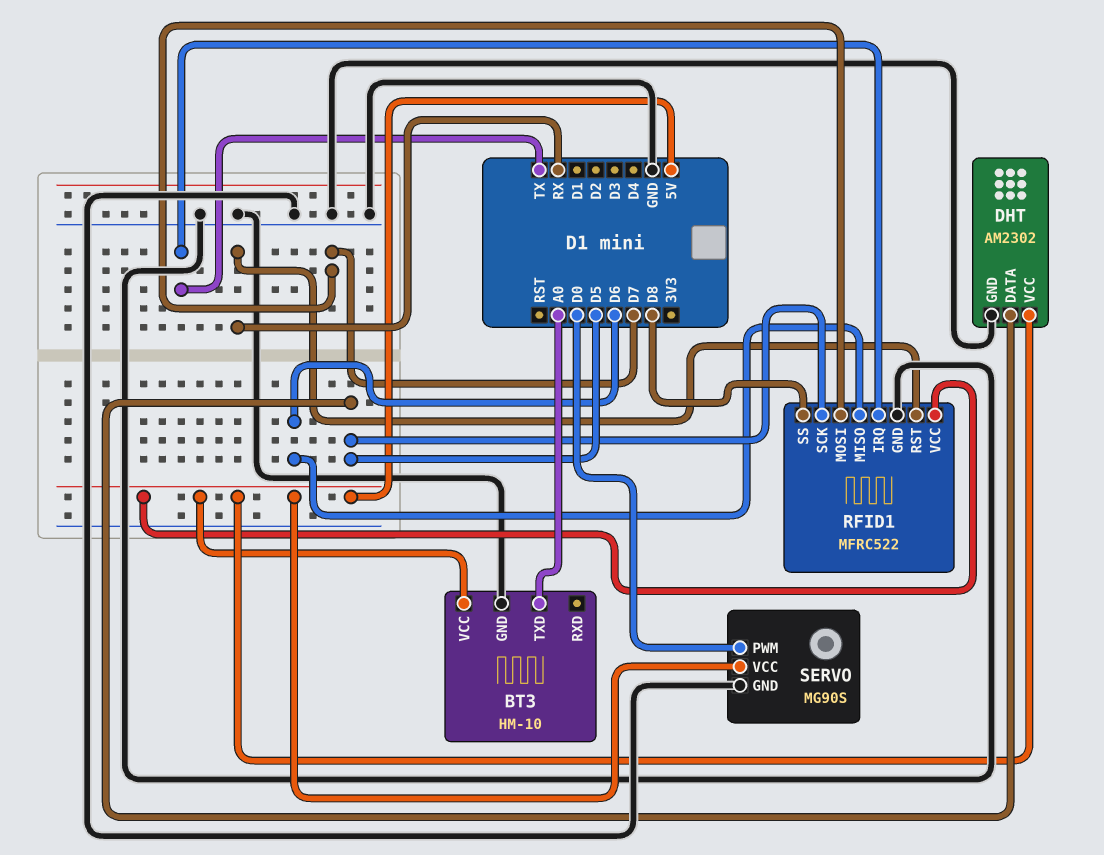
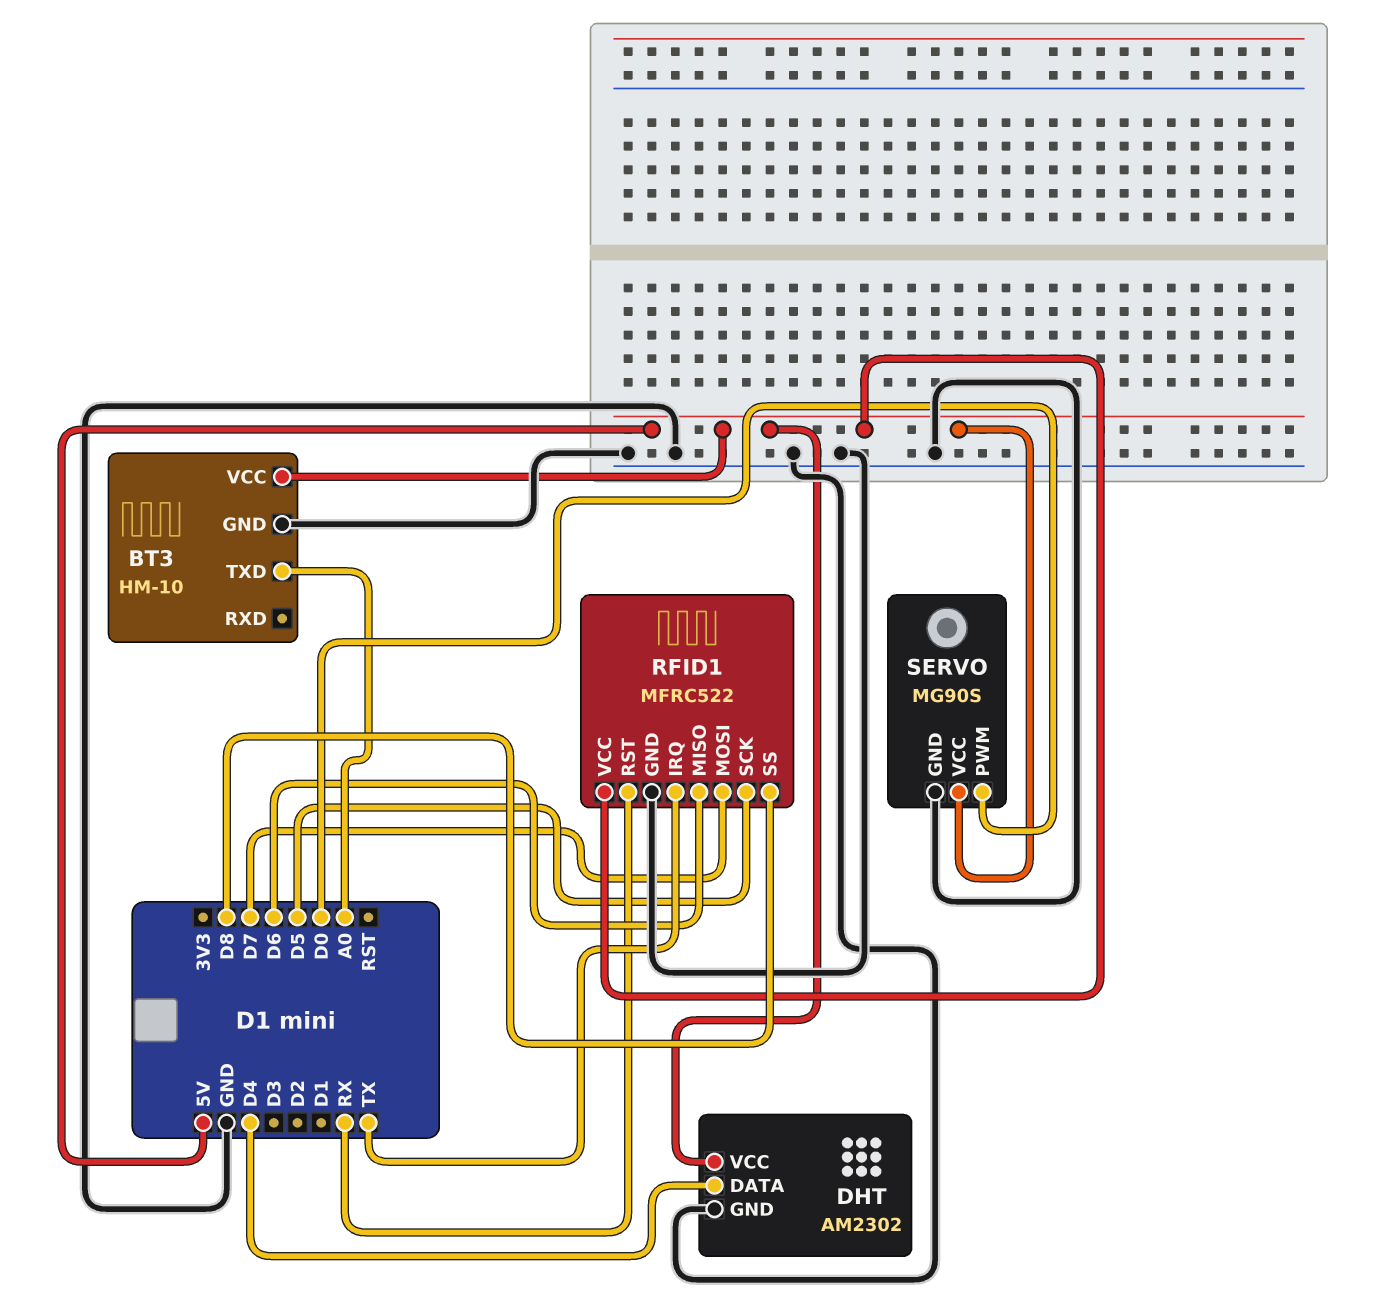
DHT pin DATA: D5 -> D4

